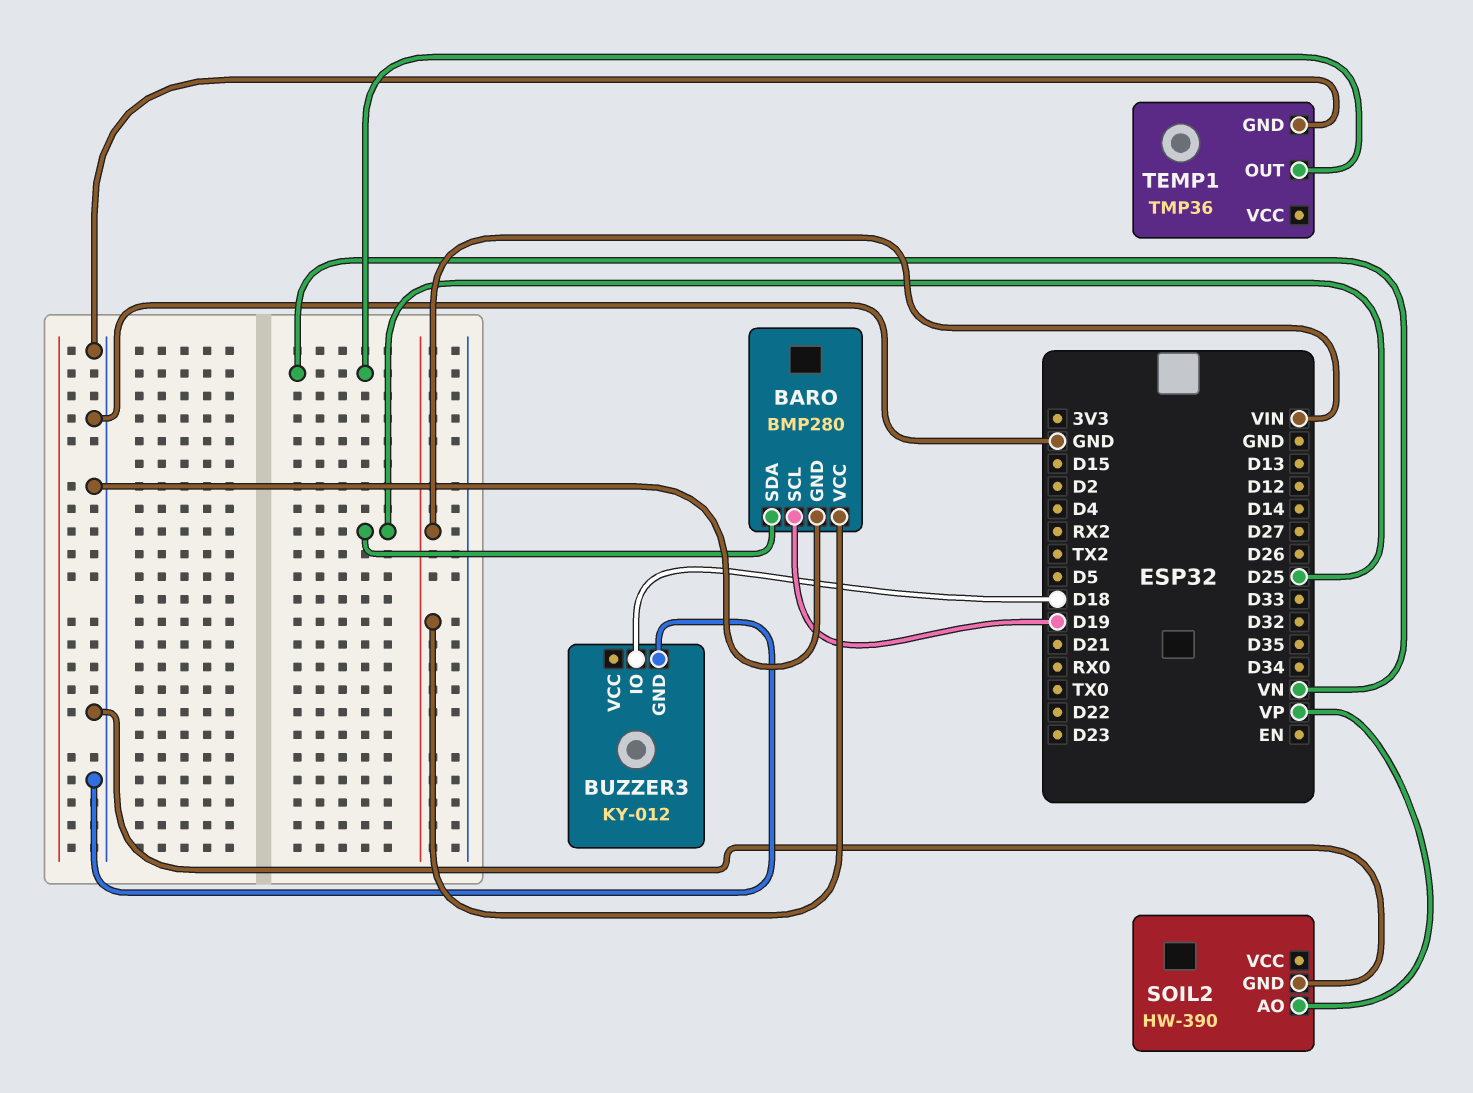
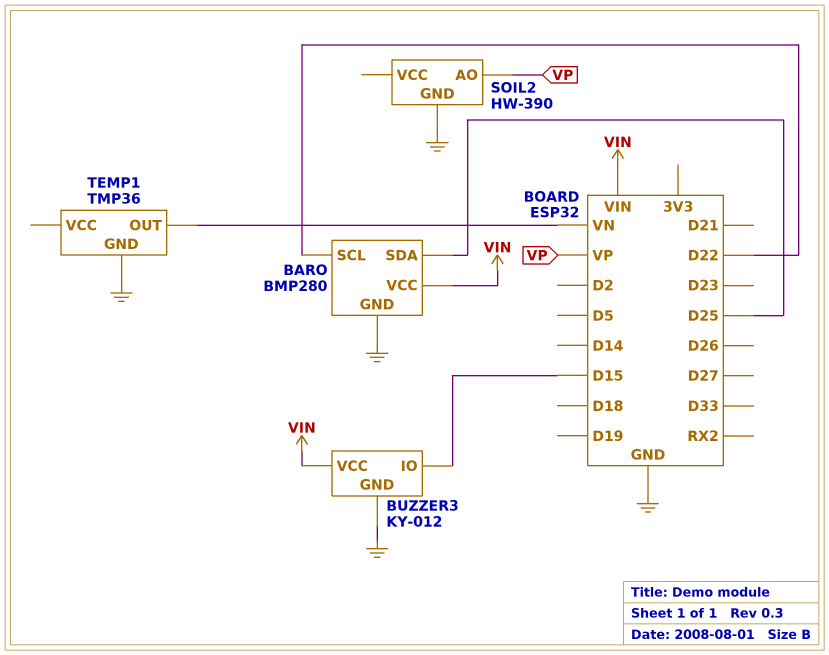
BARO pin SCL: D19 -> D22
BUZZER3 pin IO: D18 -> D15
BUZZER3 pin VCC: none -> VIN

